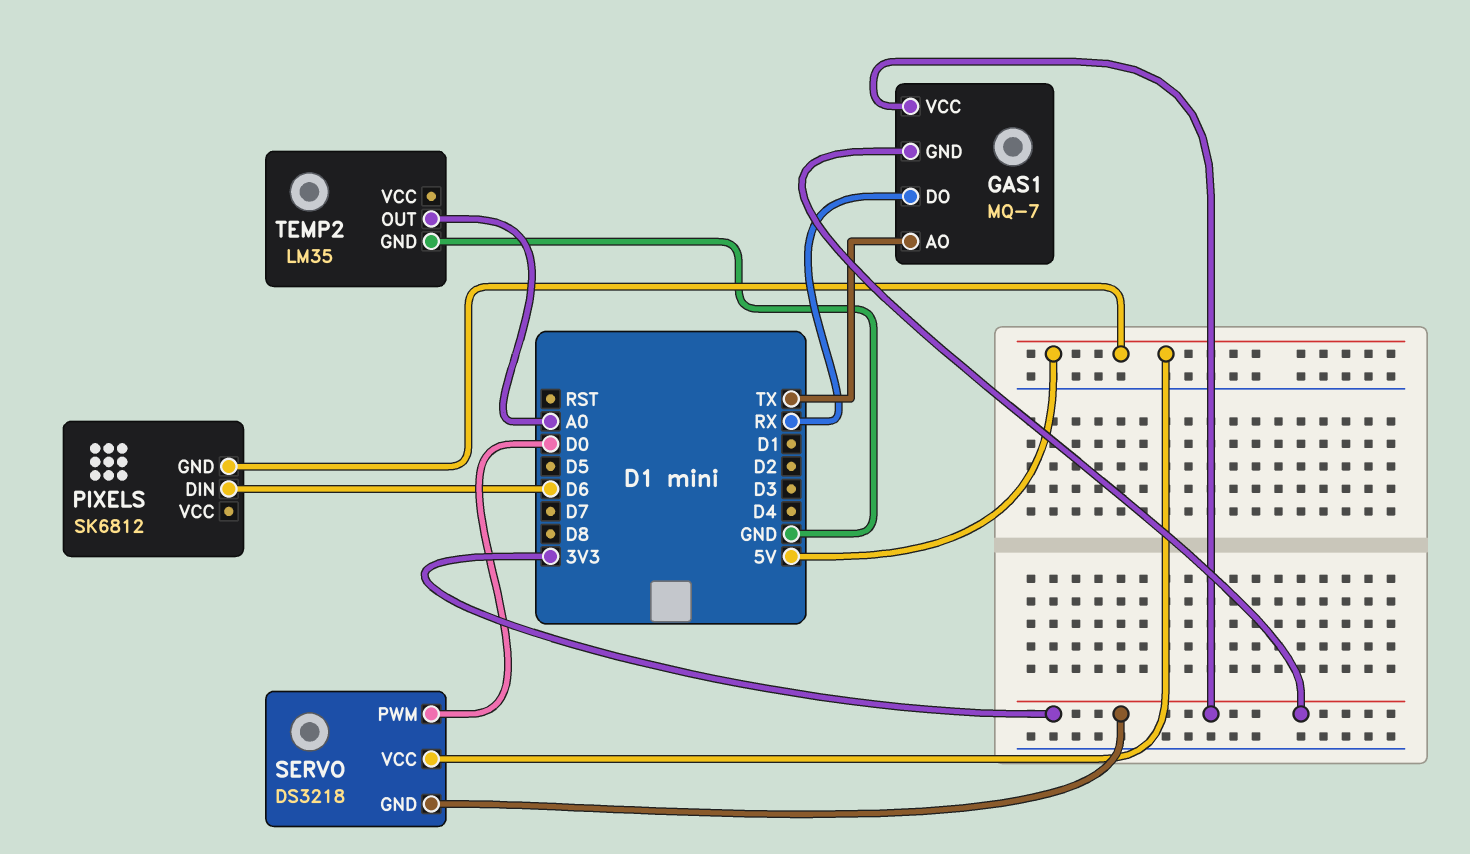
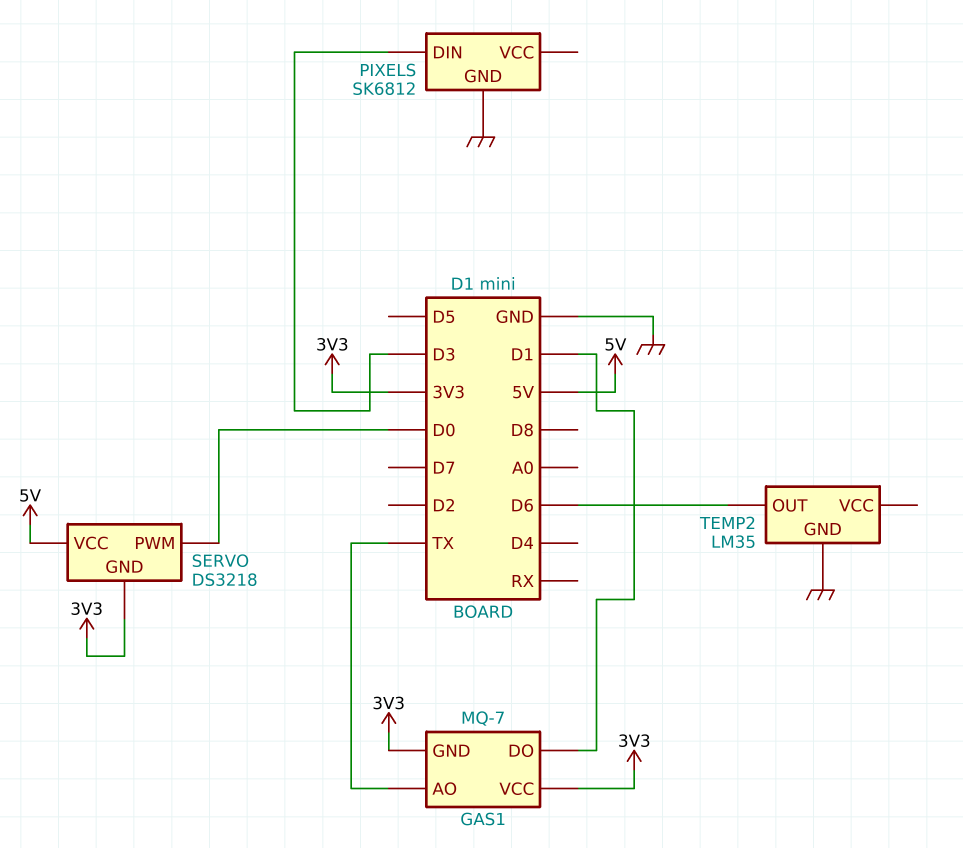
GAS1 pin DO: RX -> D1
PIXELS pin DIN: D6 -> D3
PIXELS pin GND: 5V -> GND
TEMP2 pin OUT: A0 -> D6

